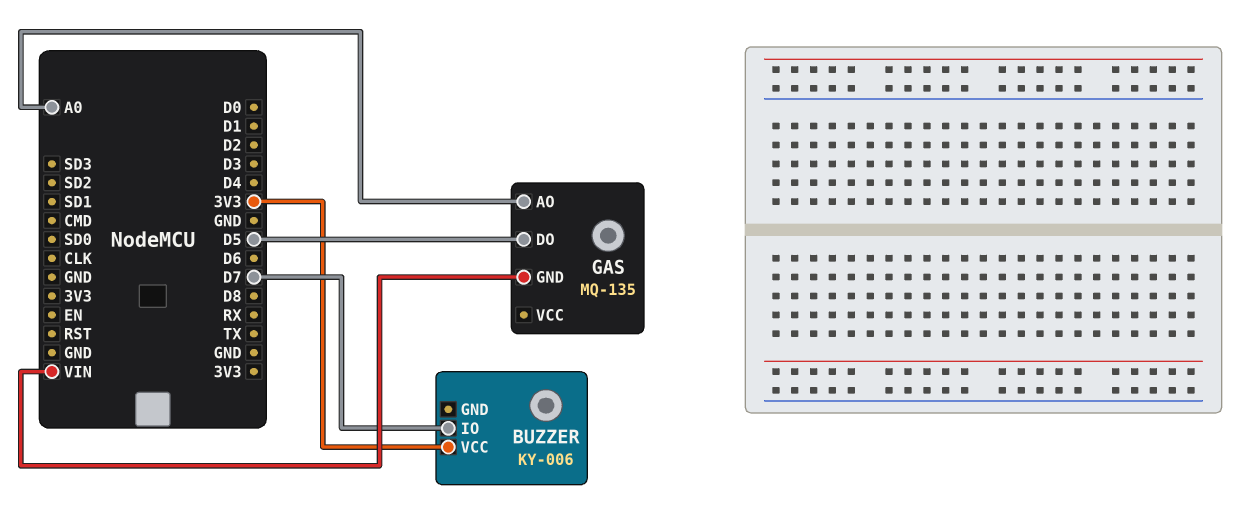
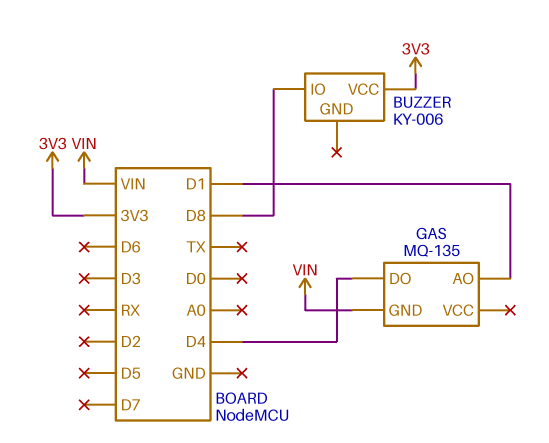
BUZZER pin IO: D7 -> D8
GAS pin AO: A0 -> D1
GAS pin DO: D5 -> D4

